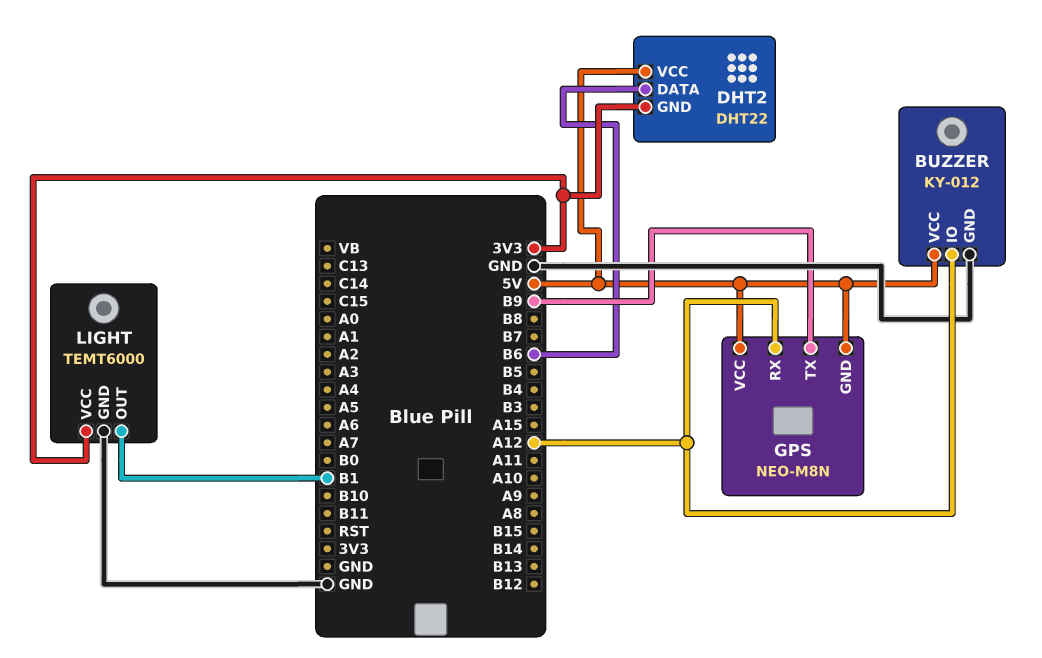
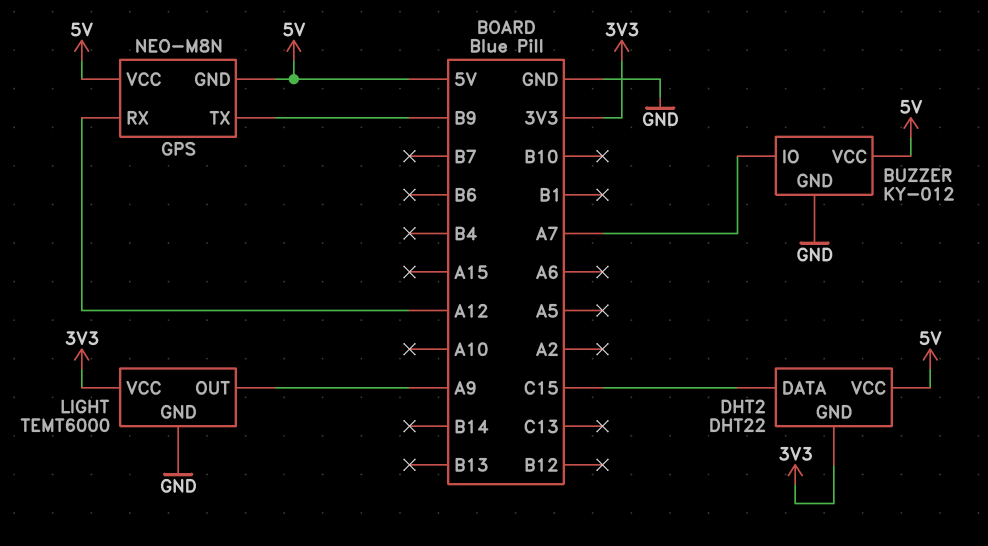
BUZZER pin IO: A12 -> A7
DHT2 pin DATA: B6 -> C15
LIGHT pin OUT: B1 -> A9

